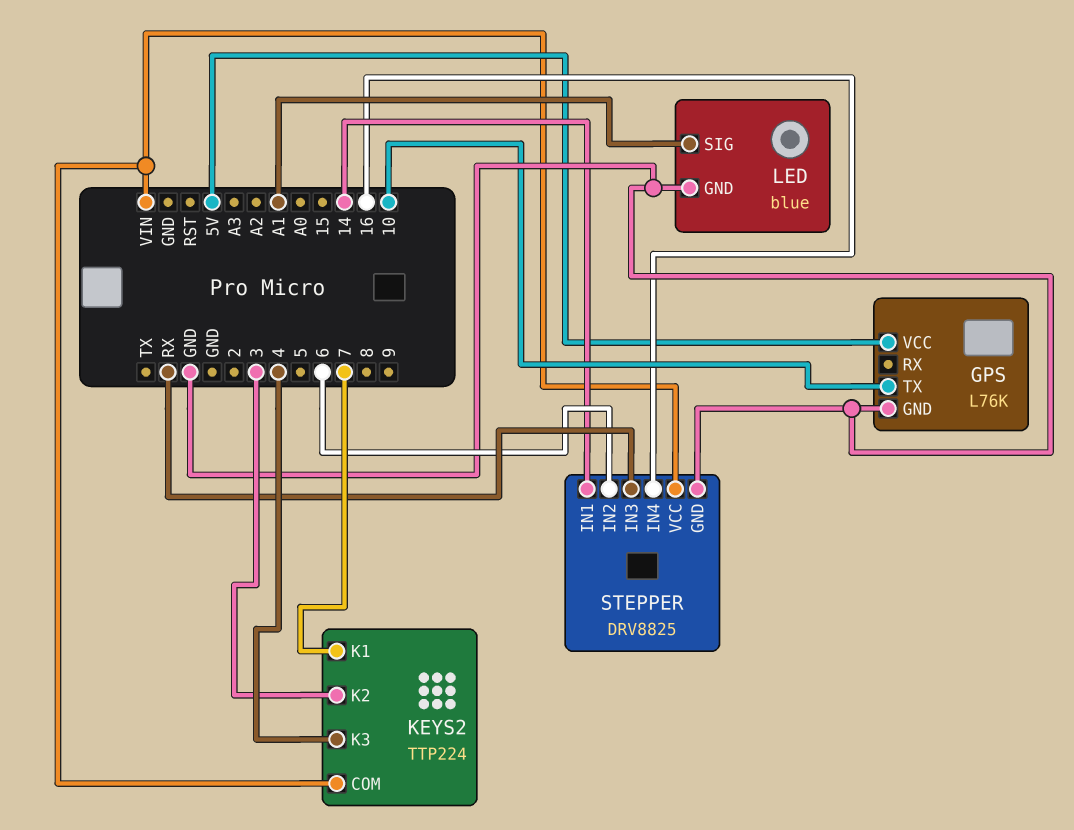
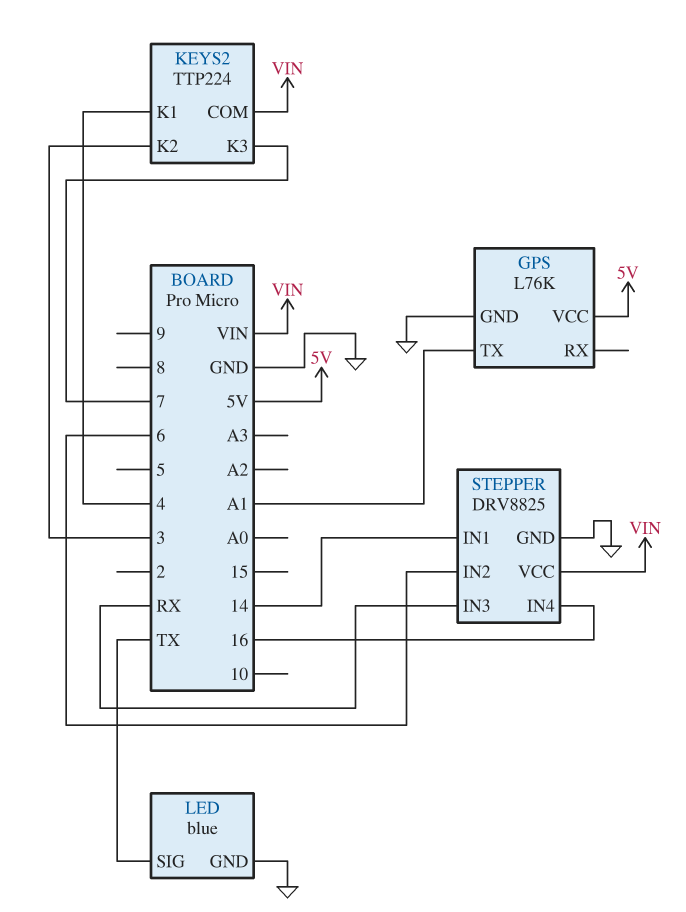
GPS pin TX: 10 -> A1
KEYS2 pin K1: 7 -> 4
KEYS2 pin K3: 4 -> 7
LED pin SIG: A1 -> TX

